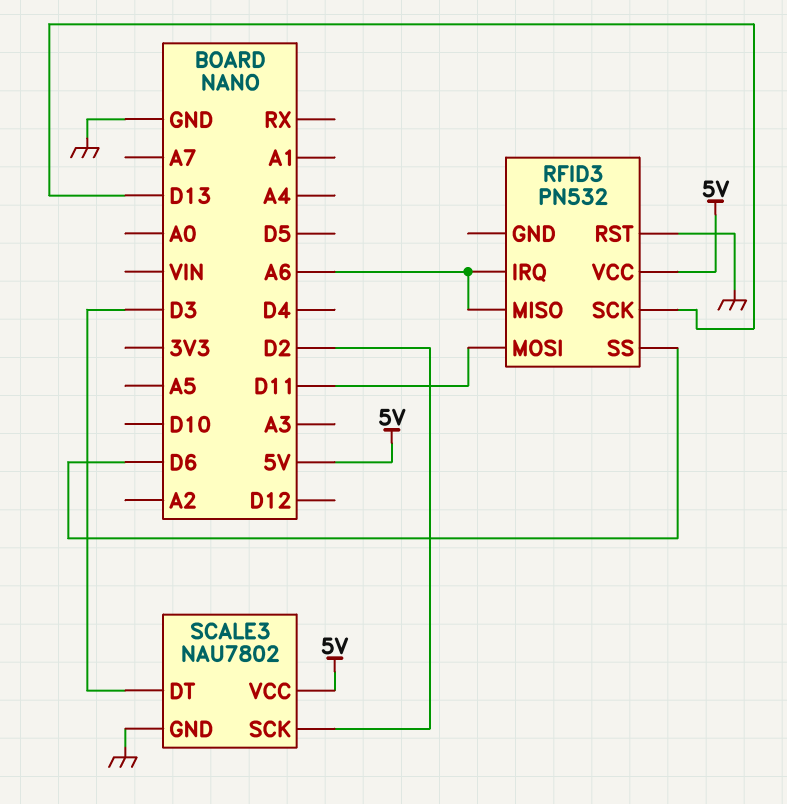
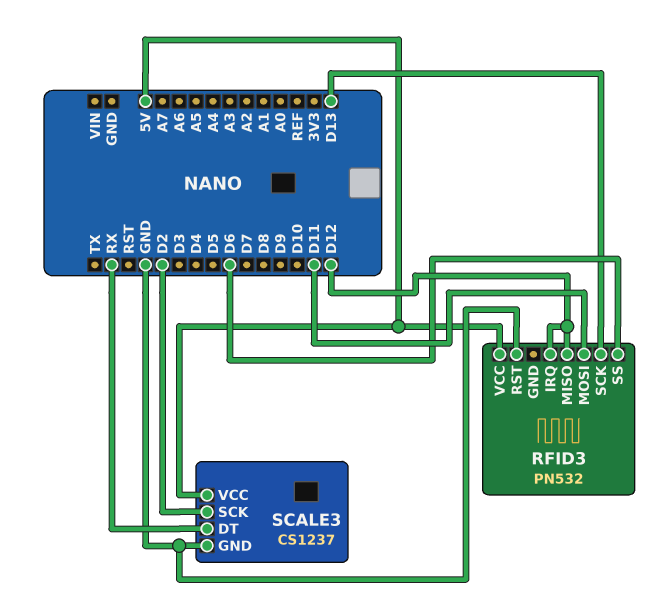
RFID3 pin IRQ: A6 -> D12
RFID3 pin MISO: A6 -> D12
SCALE3: NAU7802 -> CS1237
SCALE3 pin DT: D3 -> RX

